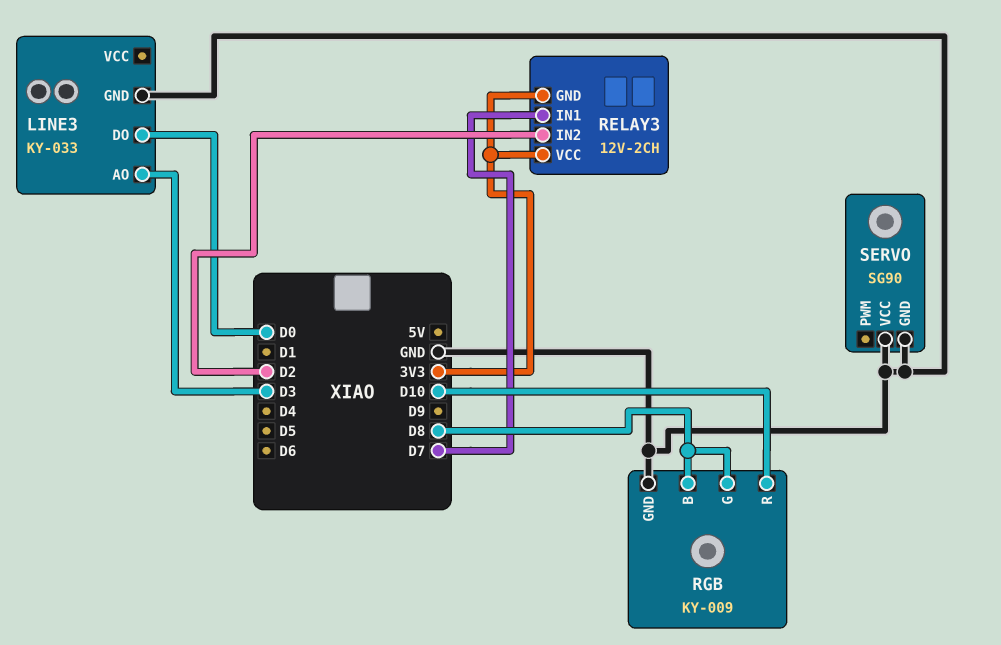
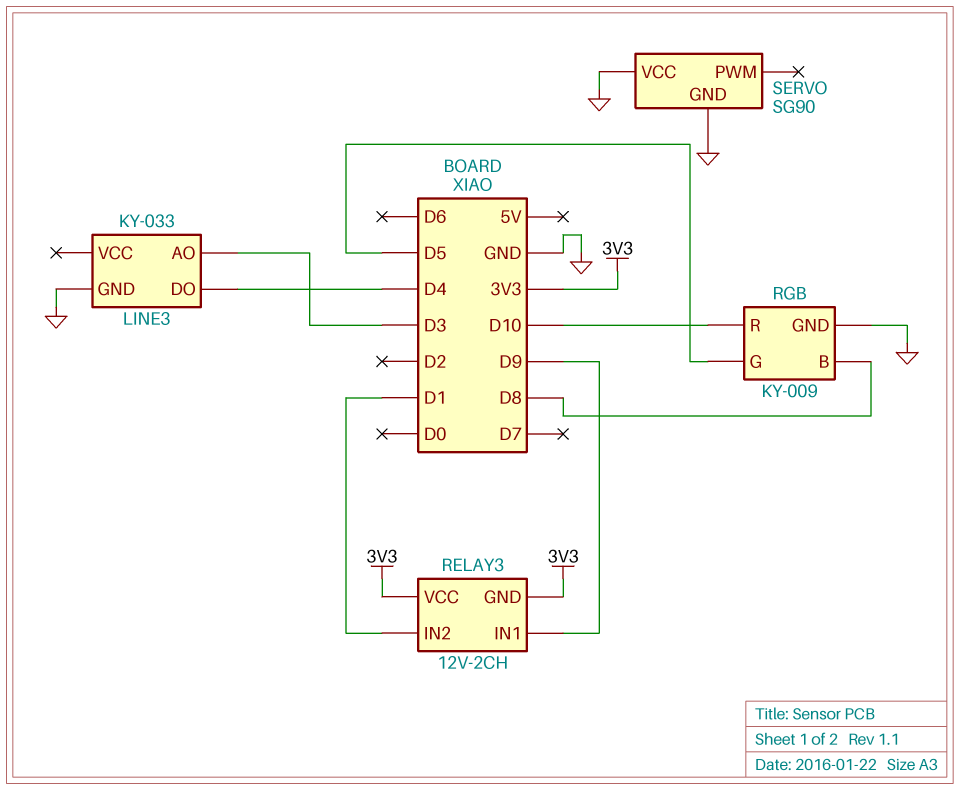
LINE3 pin DO: D0 -> D4
RELAY3 pin IN1: D7 -> D9
RELAY3 pin IN2: D2 -> D1
RGB pin G: D8 -> D5

